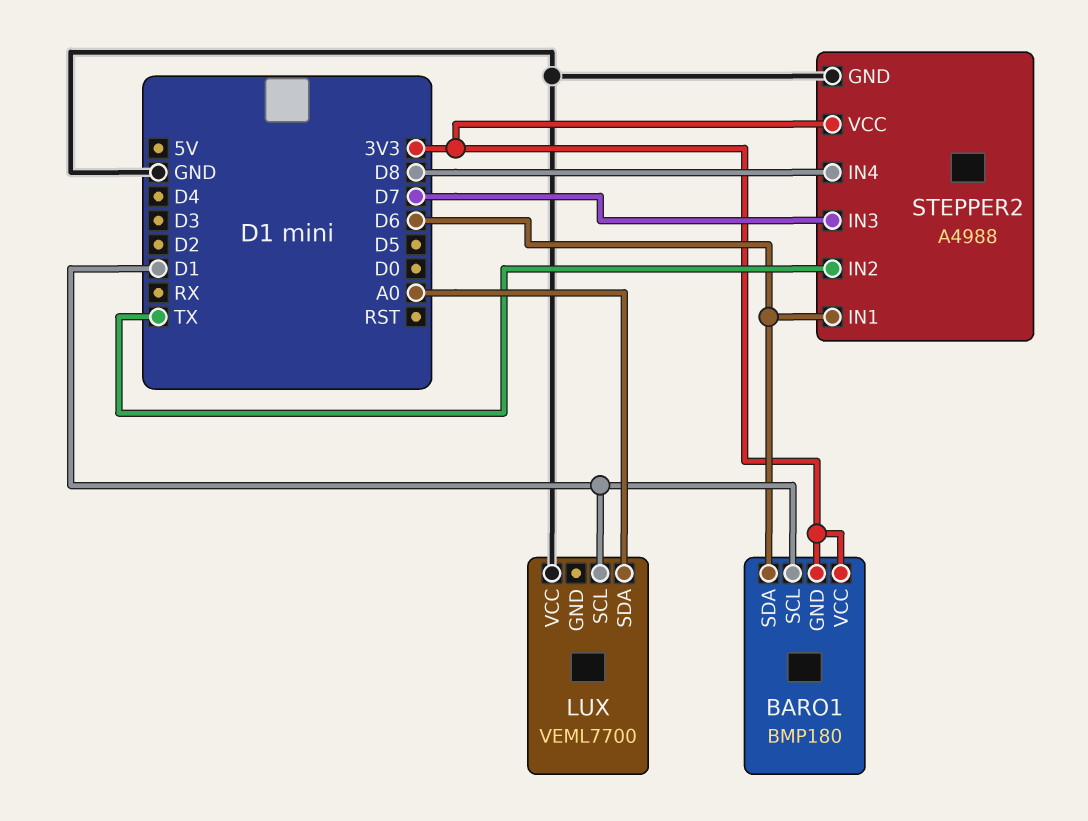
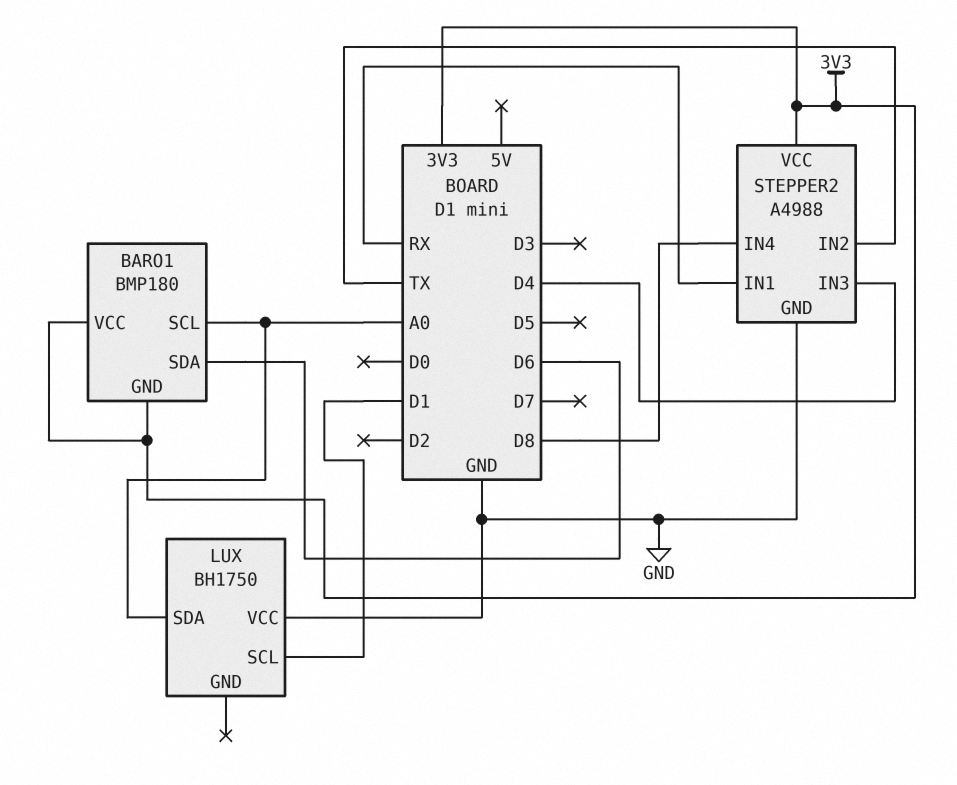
BARO1 pin SCL: D1 -> A0
LUX: VEML7700 -> BH1750
STEPPER2 pin IN1: D6 -> RX
STEPPER2 pin IN3: D7 -> D4

